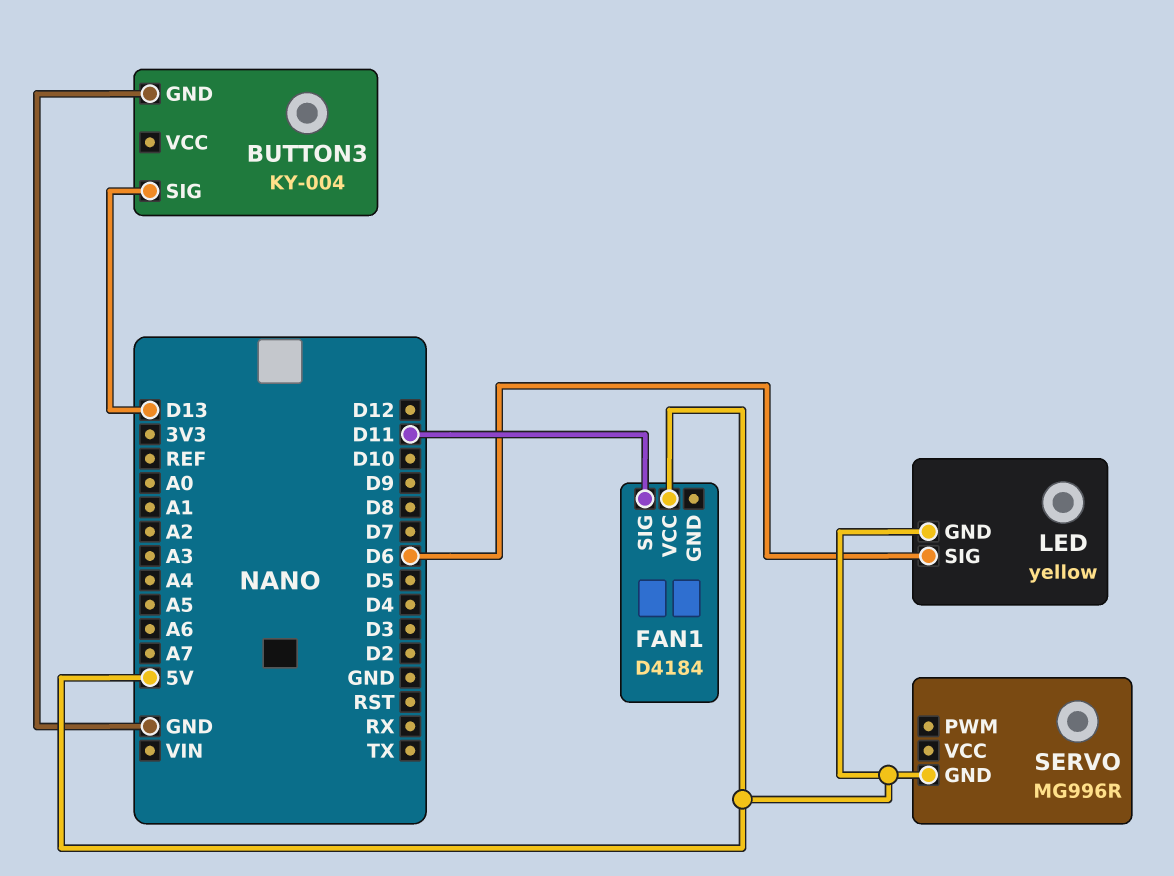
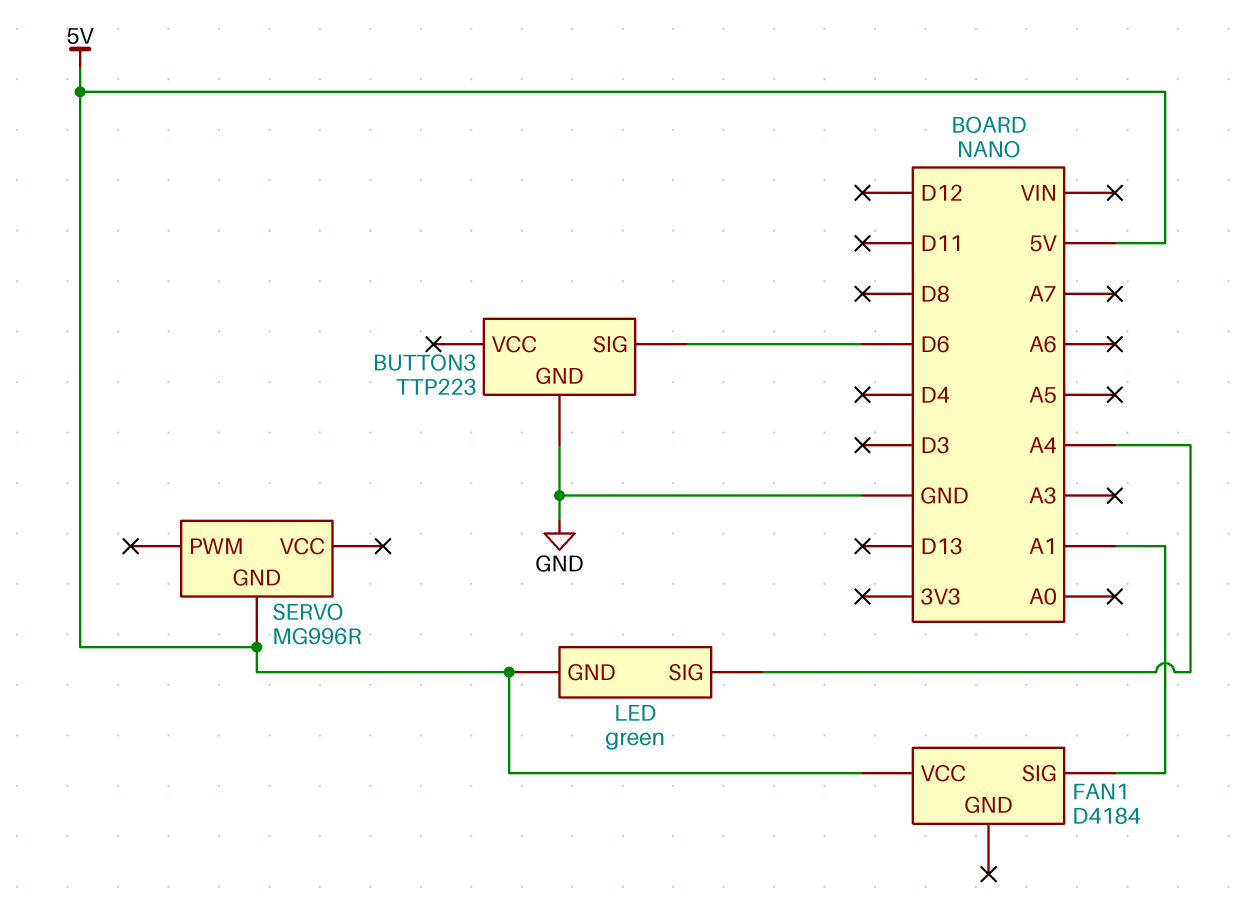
BUTTON3: KY-004 -> TTP223
BUTTON3 pin SIG: D13 -> D6
FAN1 pin SIG: D11 -> A1
LED: yellow -> green
LED pin SIG: D6 -> A4

